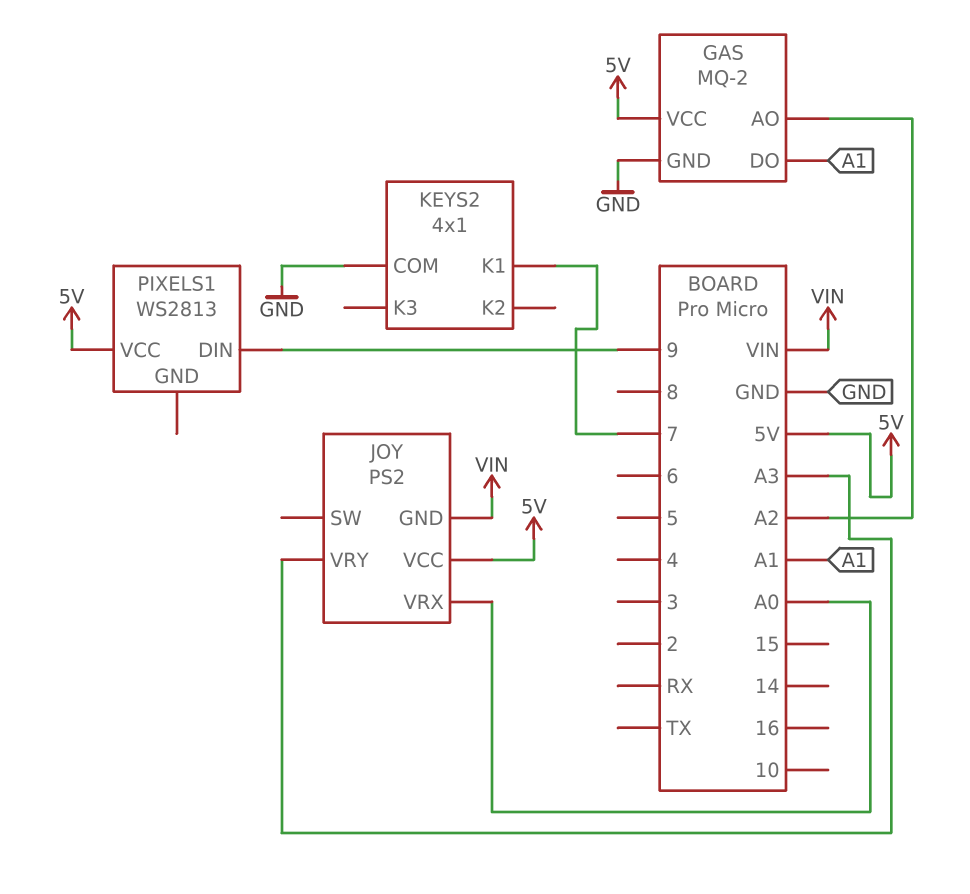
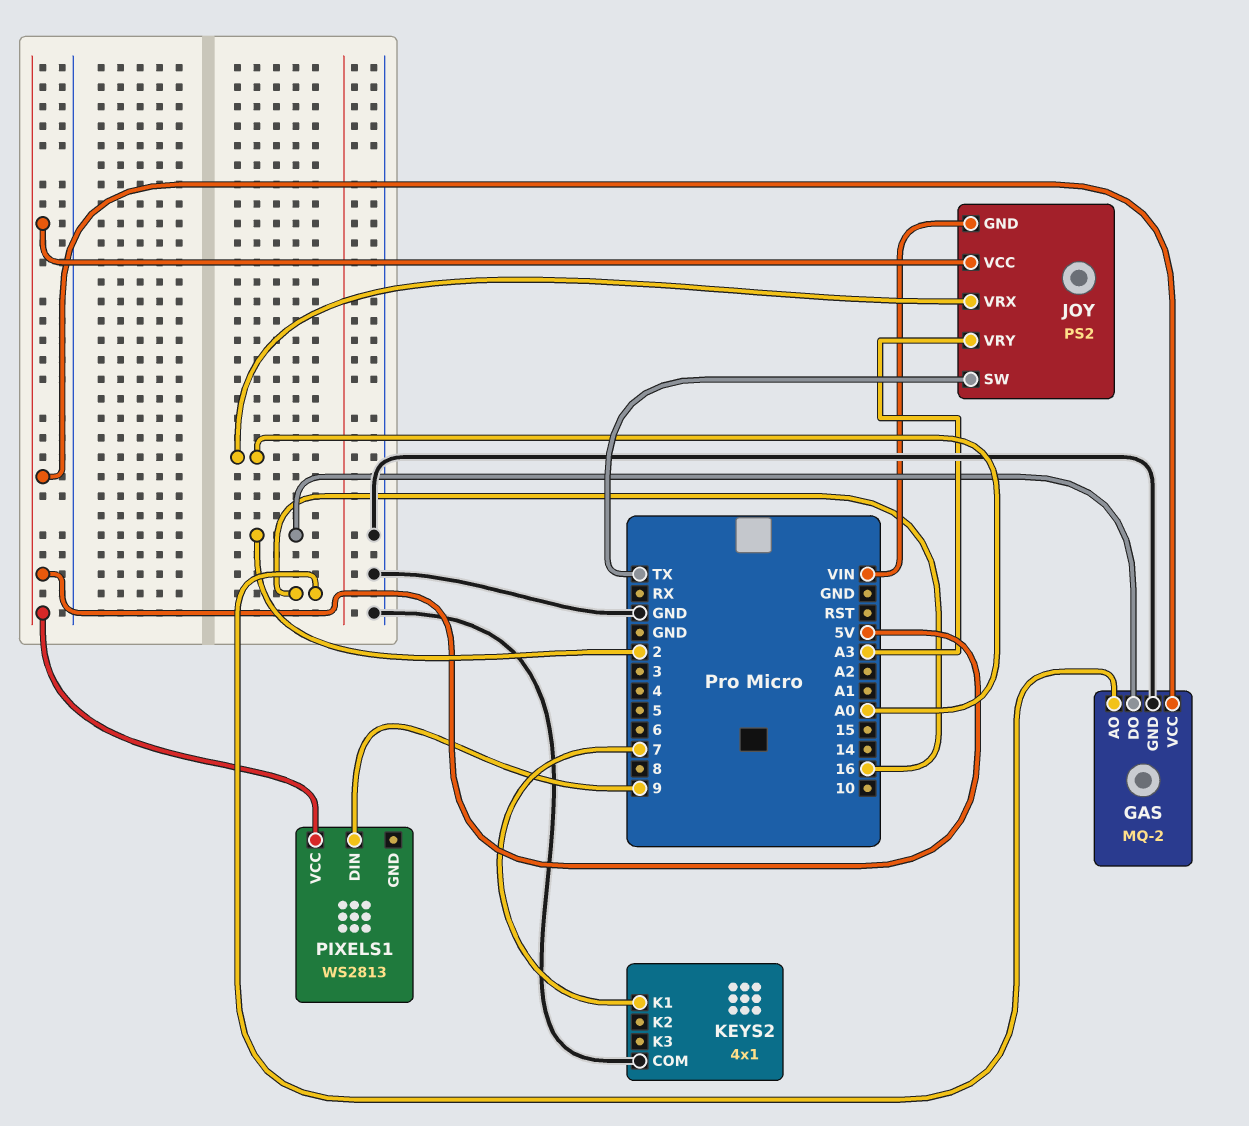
GAS pin AO: A2 -> 16
GAS pin DO: A1 -> 2
JOY pin SW: none -> TX

